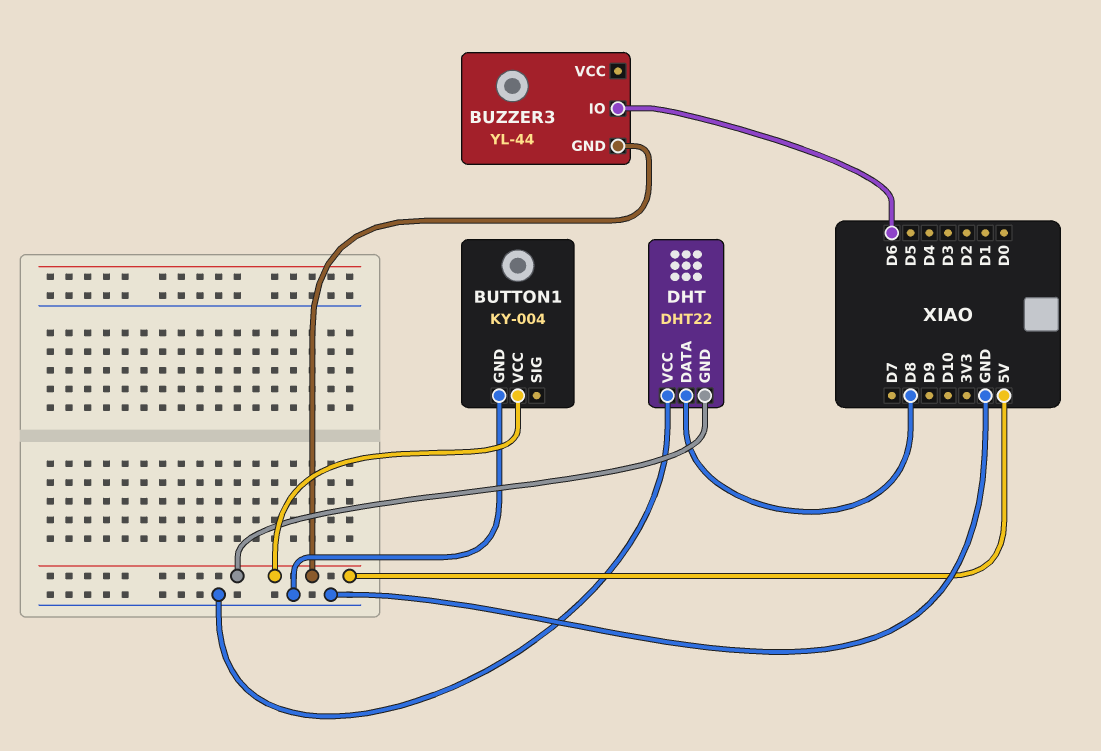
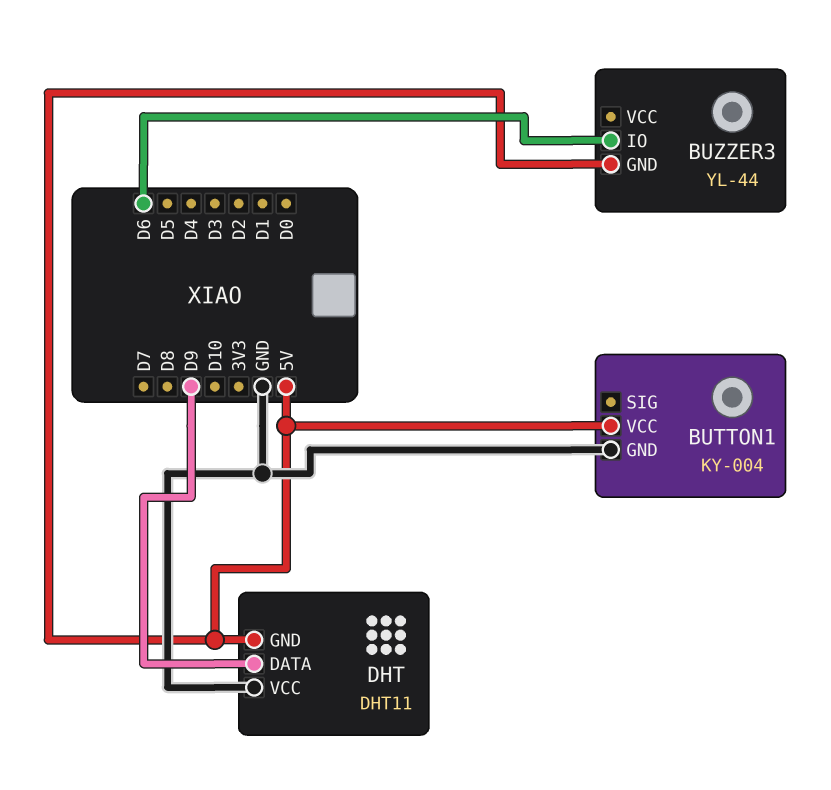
DHT: DHT22 -> DHT11
DHT pin DATA: D8 -> D9

